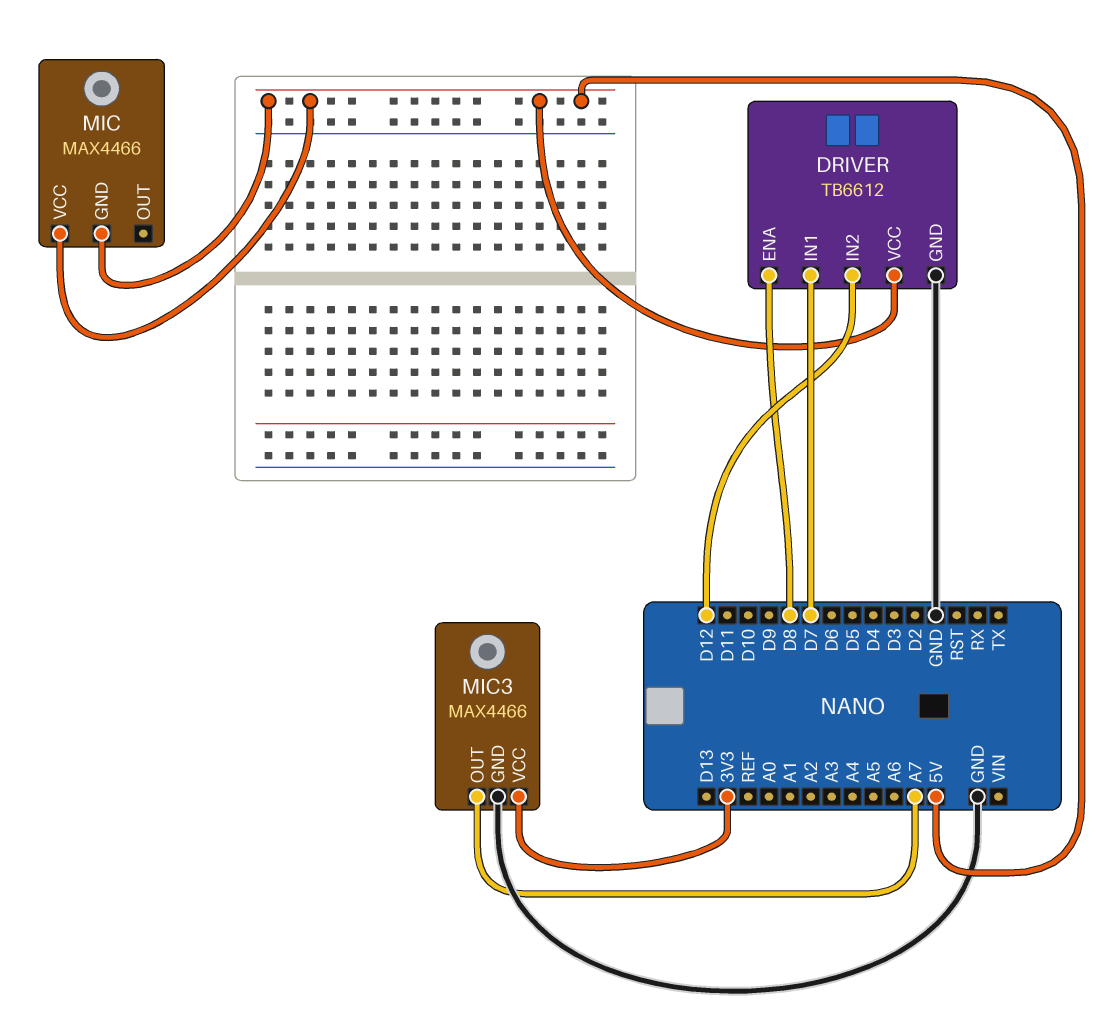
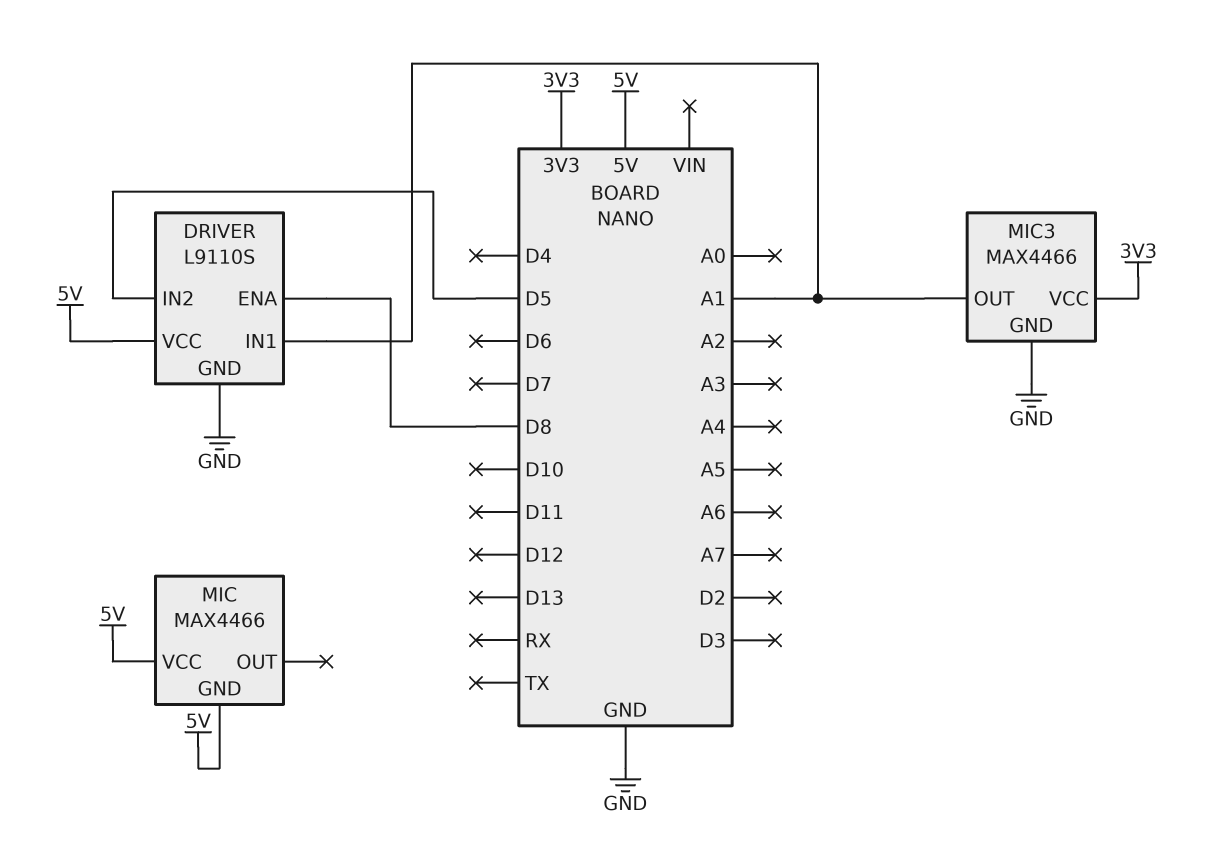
DRIVER: TB6612 -> L9110S
DRIVER pin IN1: D7 -> A1
DRIVER pin IN2: D12 -> D5
MIC3 pin OUT: A7 -> A1

